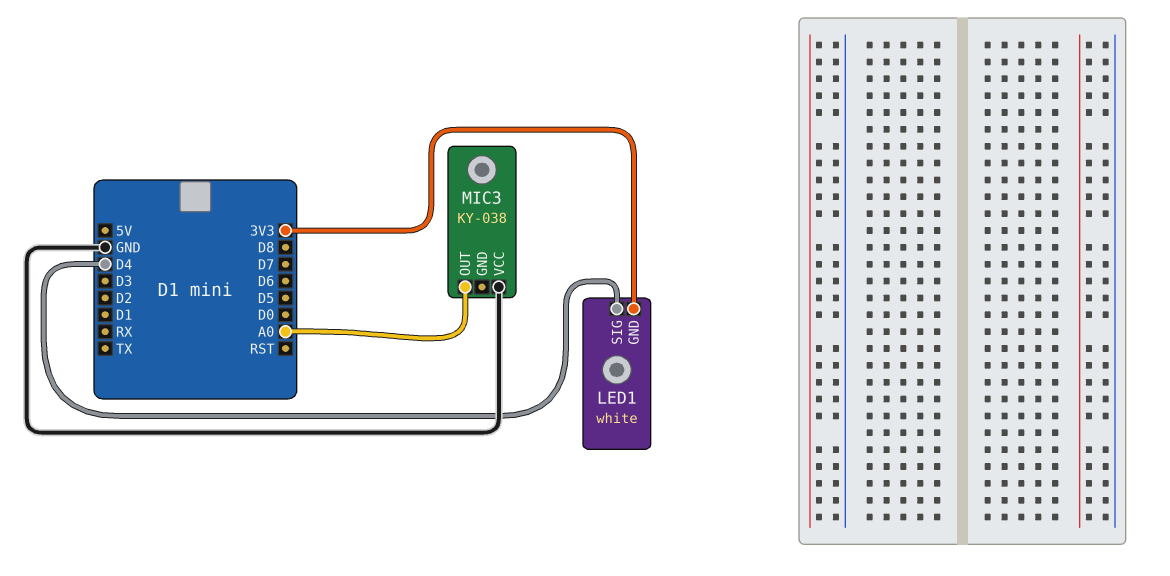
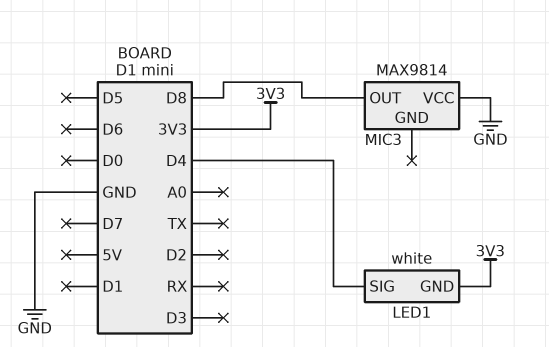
MIC3: KY-038 -> MAX9814
MIC3 pin OUT: A0 -> D8

